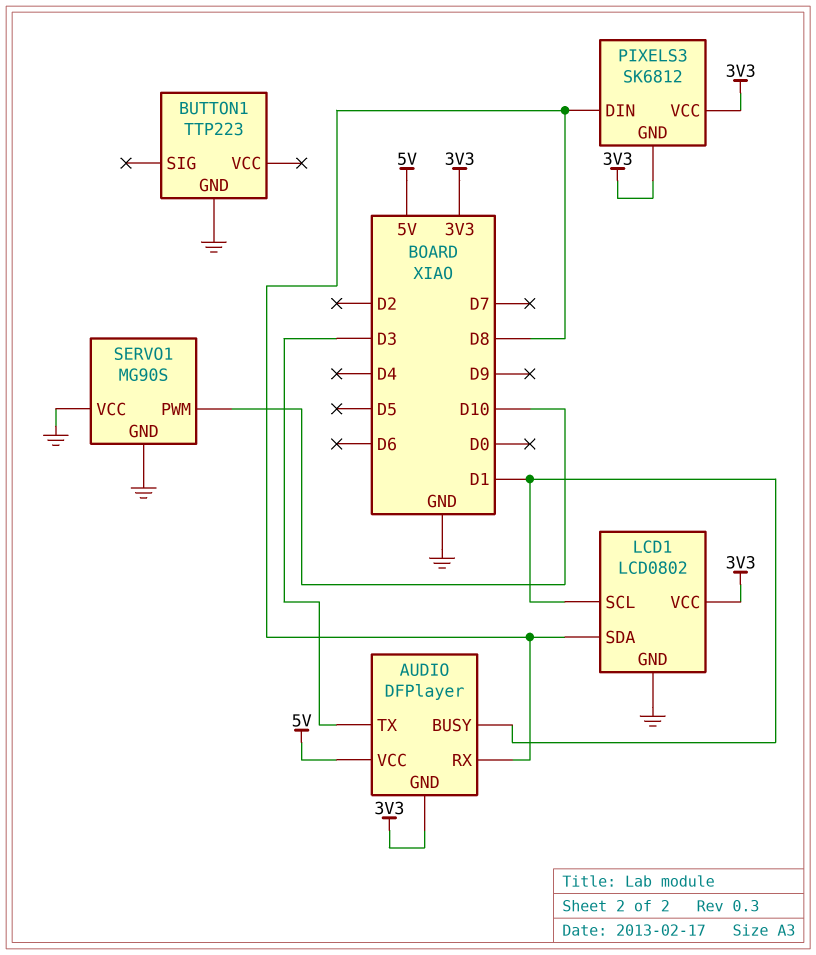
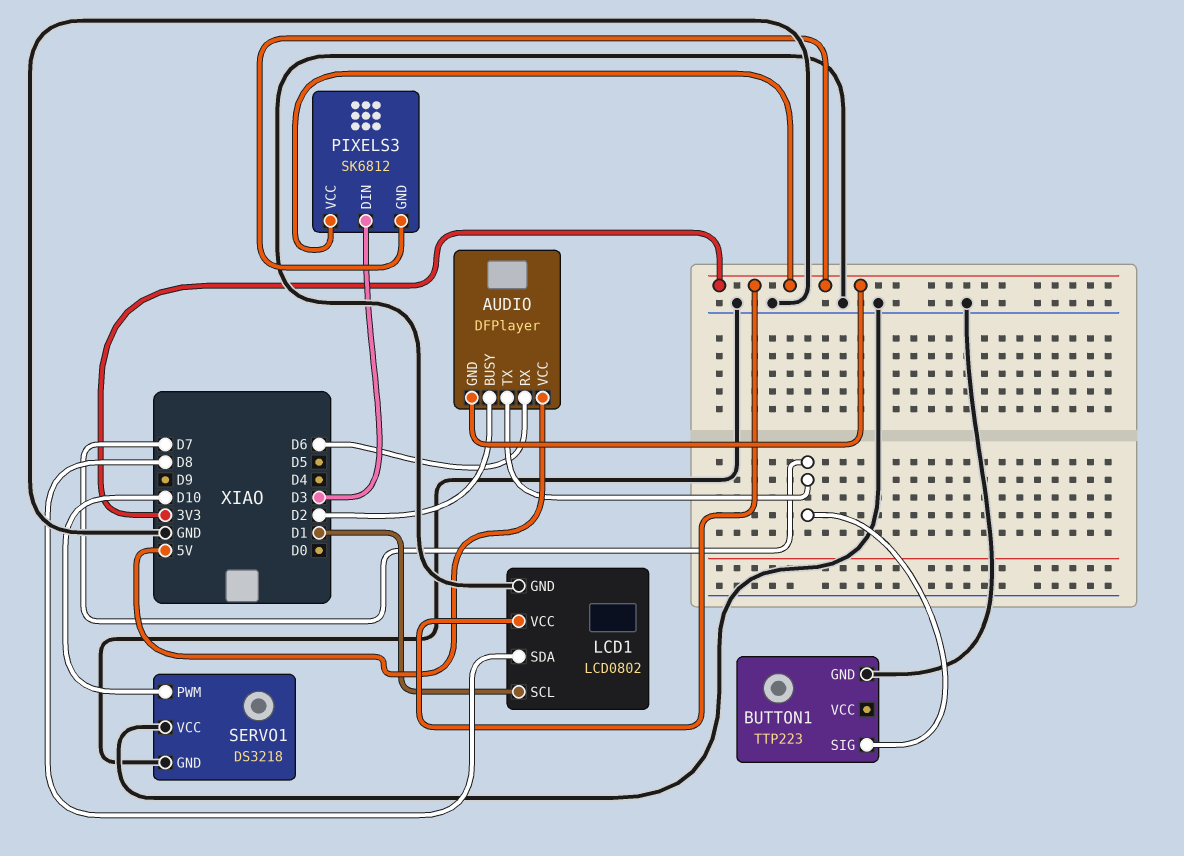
AUDIO pin BUSY: D1 -> D2
AUDIO pin RX: D8 -> D6
AUDIO pin TX: D3 -> D7
BUTTON1 pin SIG: none -> D7
PIXELS3 pin DIN: D8 -> D3
SERVO1: MG90S -> DS3218

